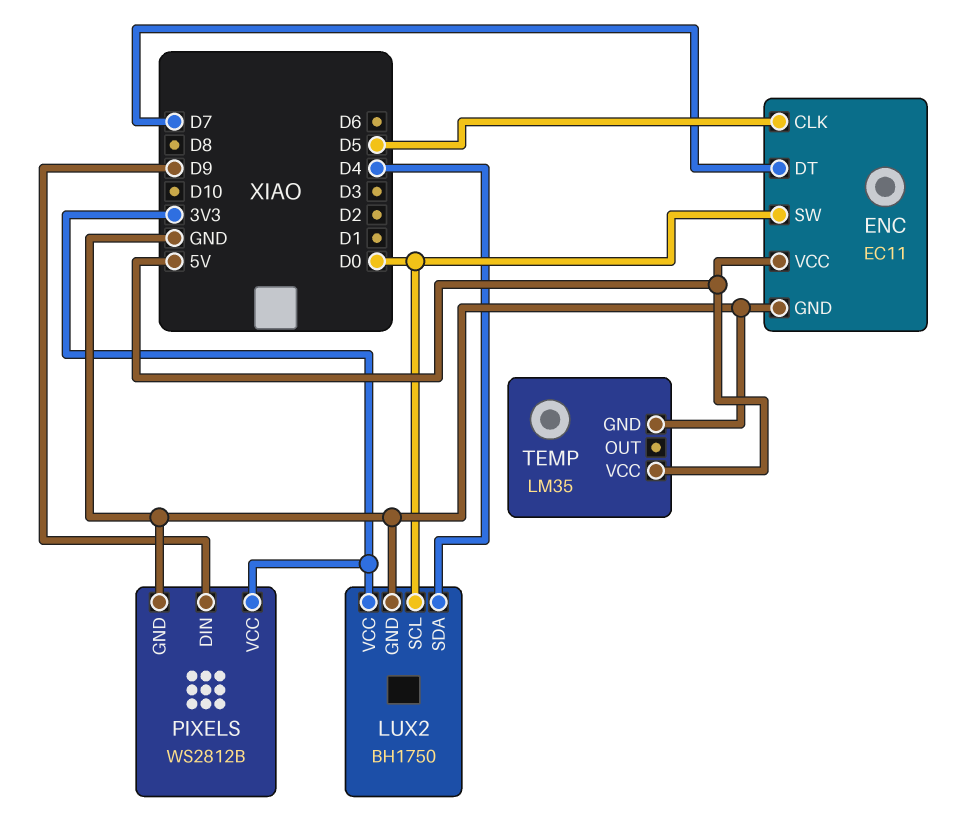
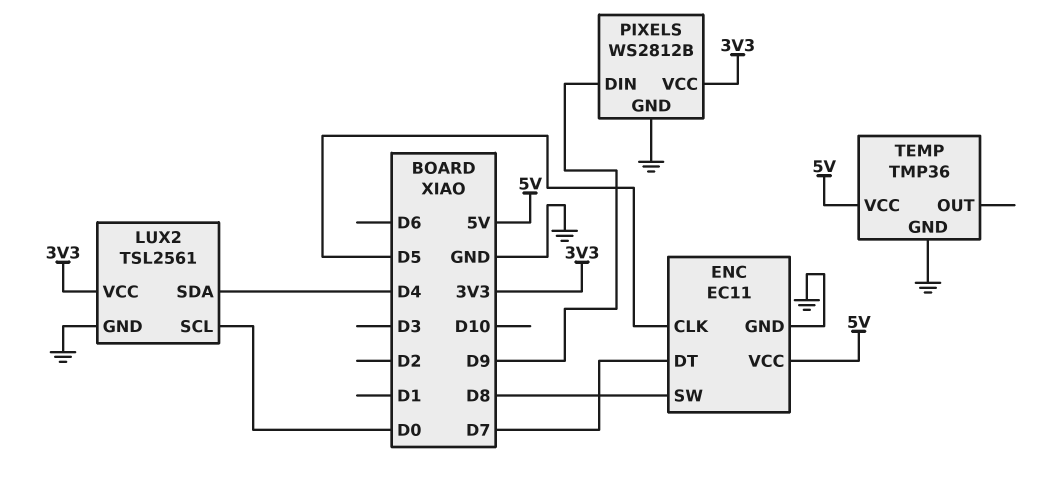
ENC pin SW: D0 -> D8
LUX2: BH1750 -> TSL2561
TEMP: LM35 -> TMP36

